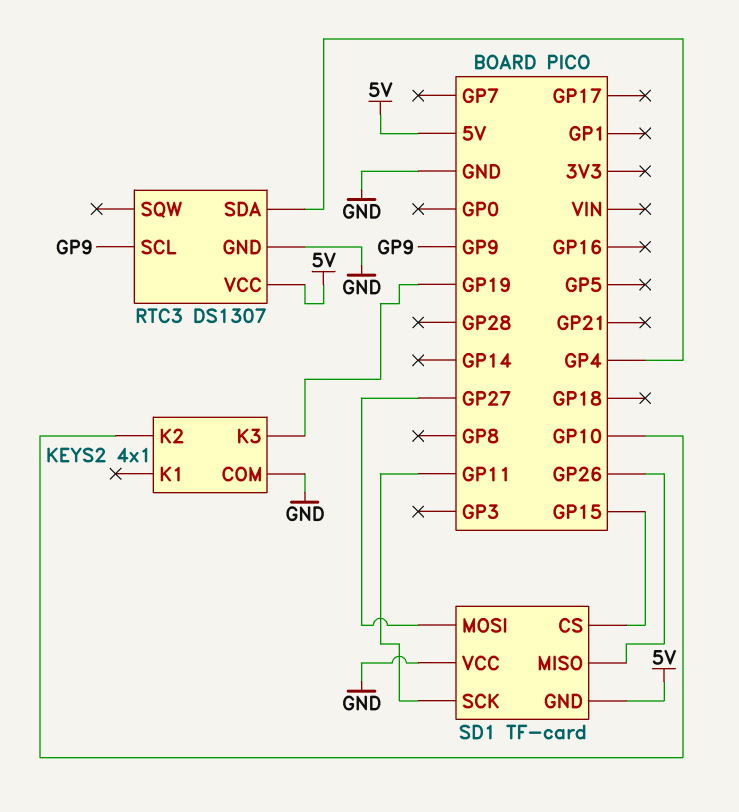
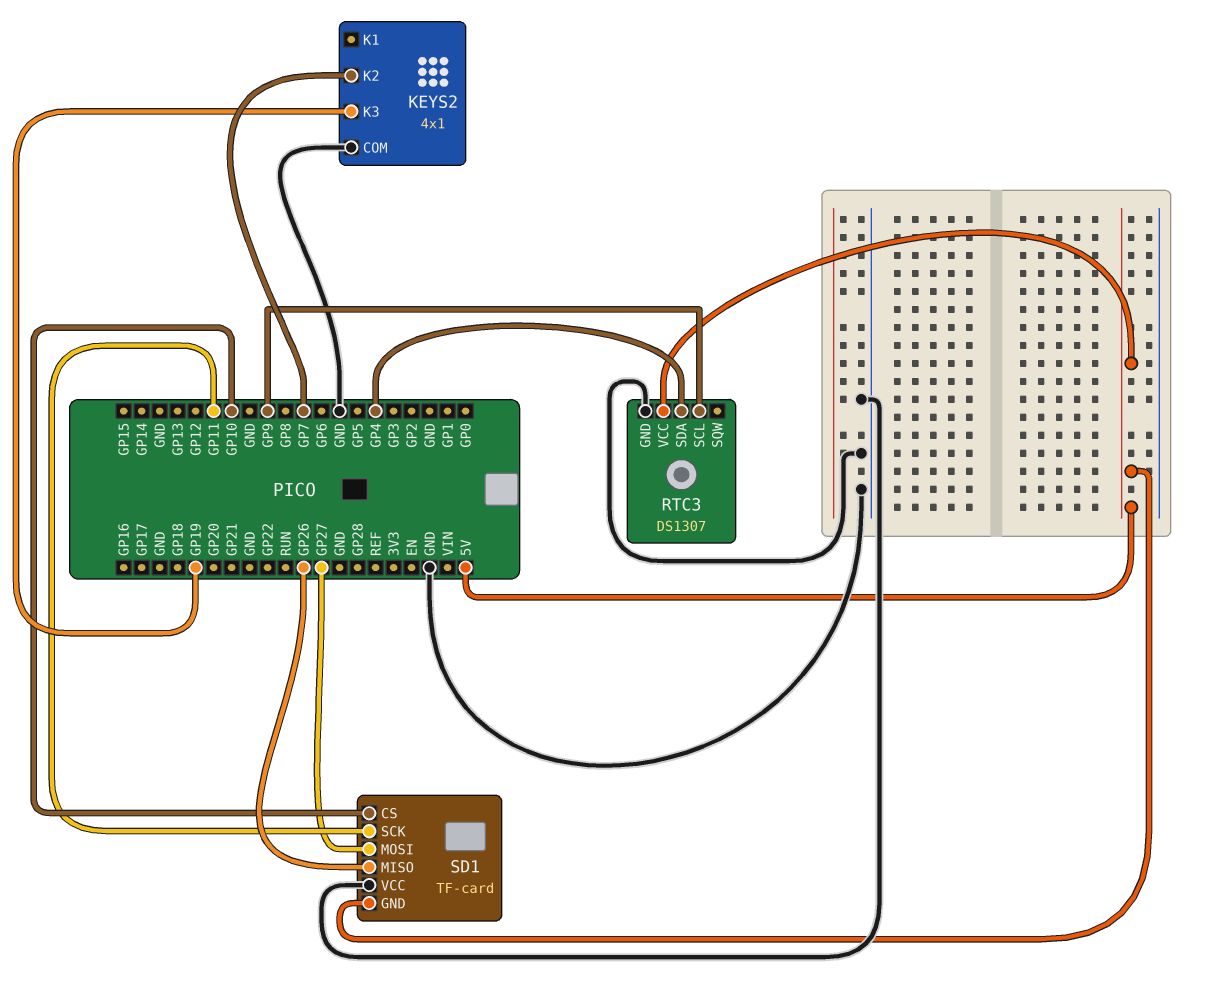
KEYS2 pin K2: GP10 -> GP7
SD1 pin CS: GP15 -> GP10

